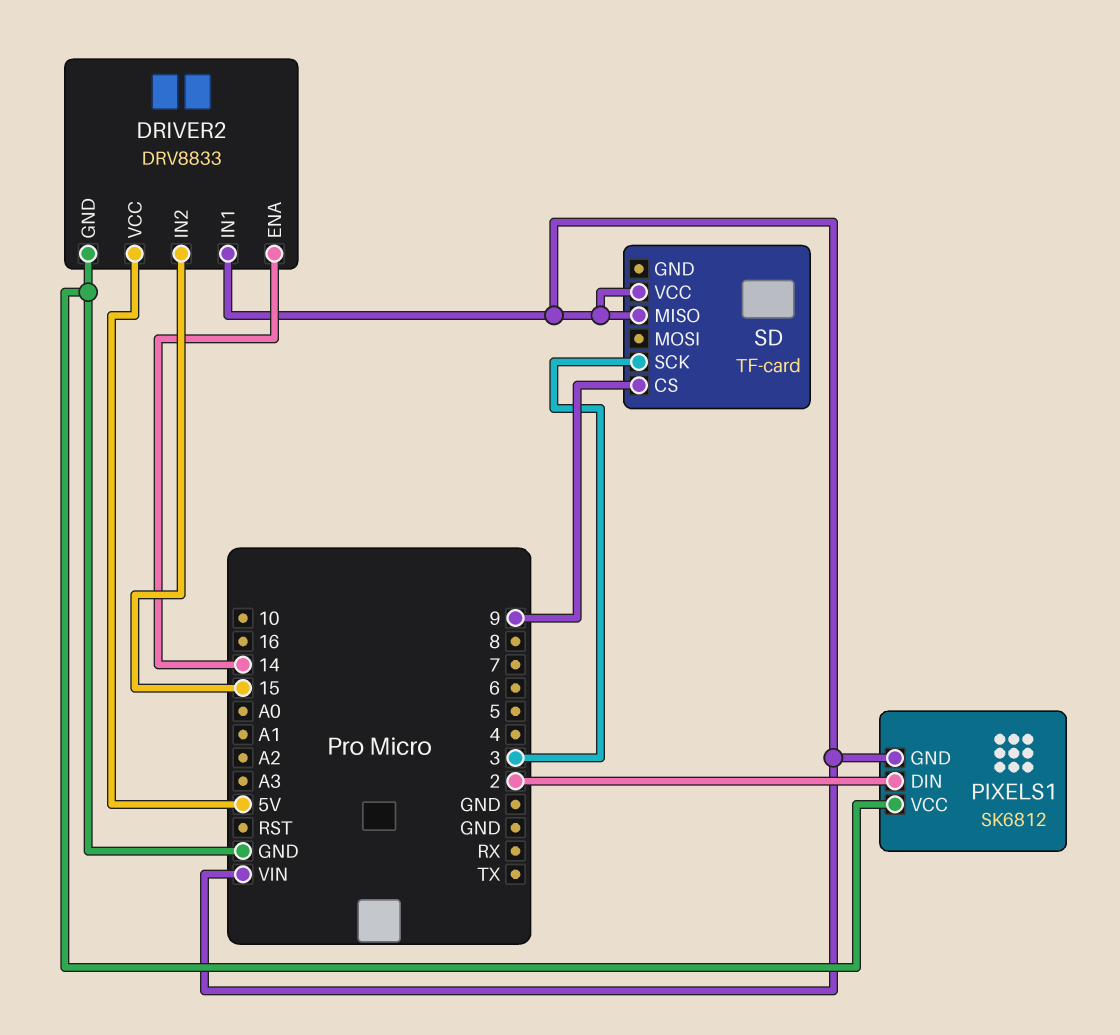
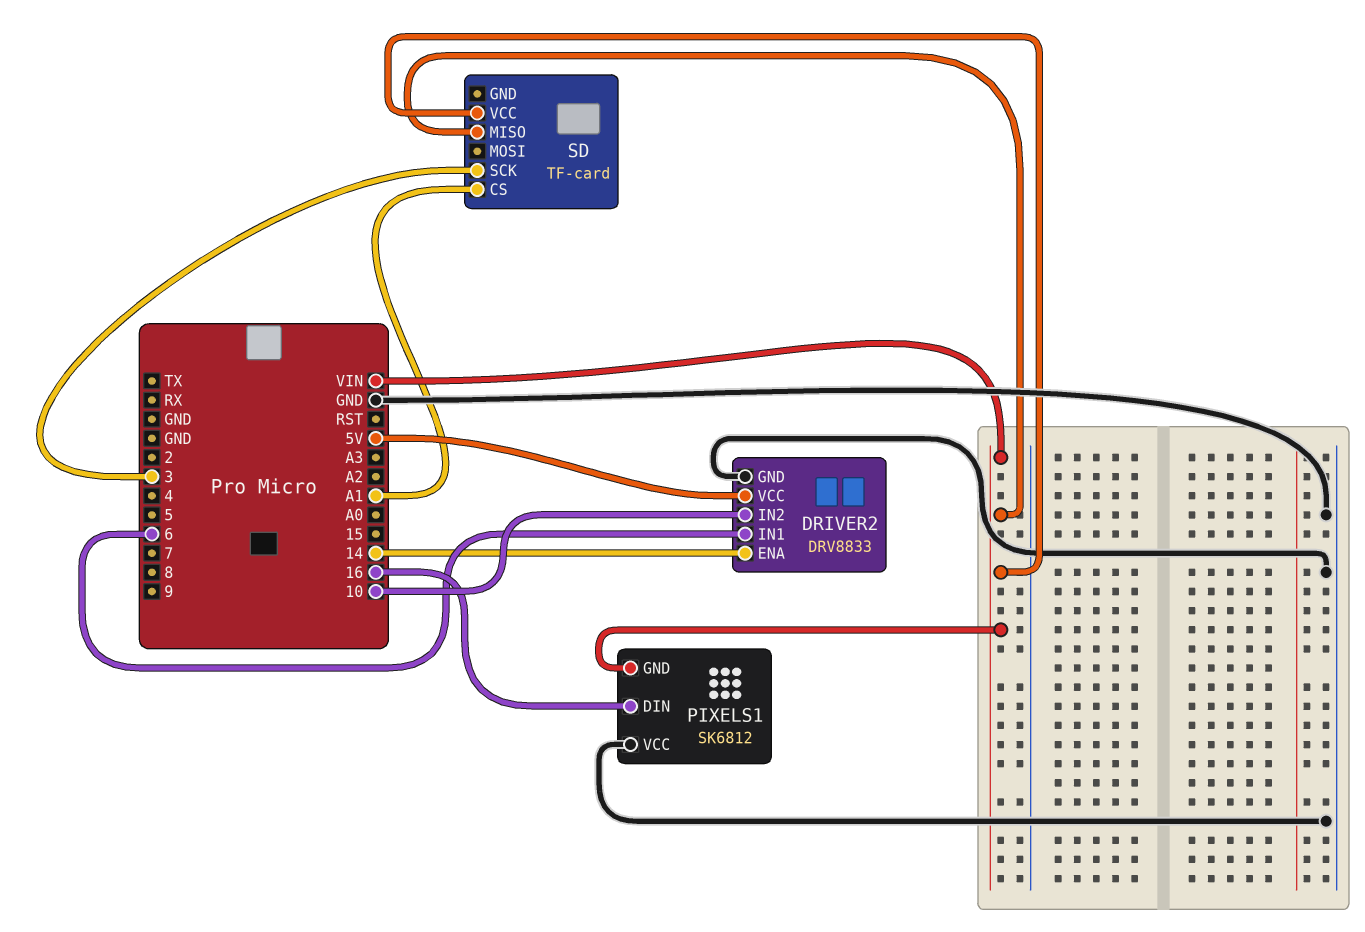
DRIVER2 pin IN1: VIN -> 6
DRIVER2 pin IN2: 15 -> 10
PIXELS1 pin DIN: 2 -> 16
SD pin CS: 9 -> A1

